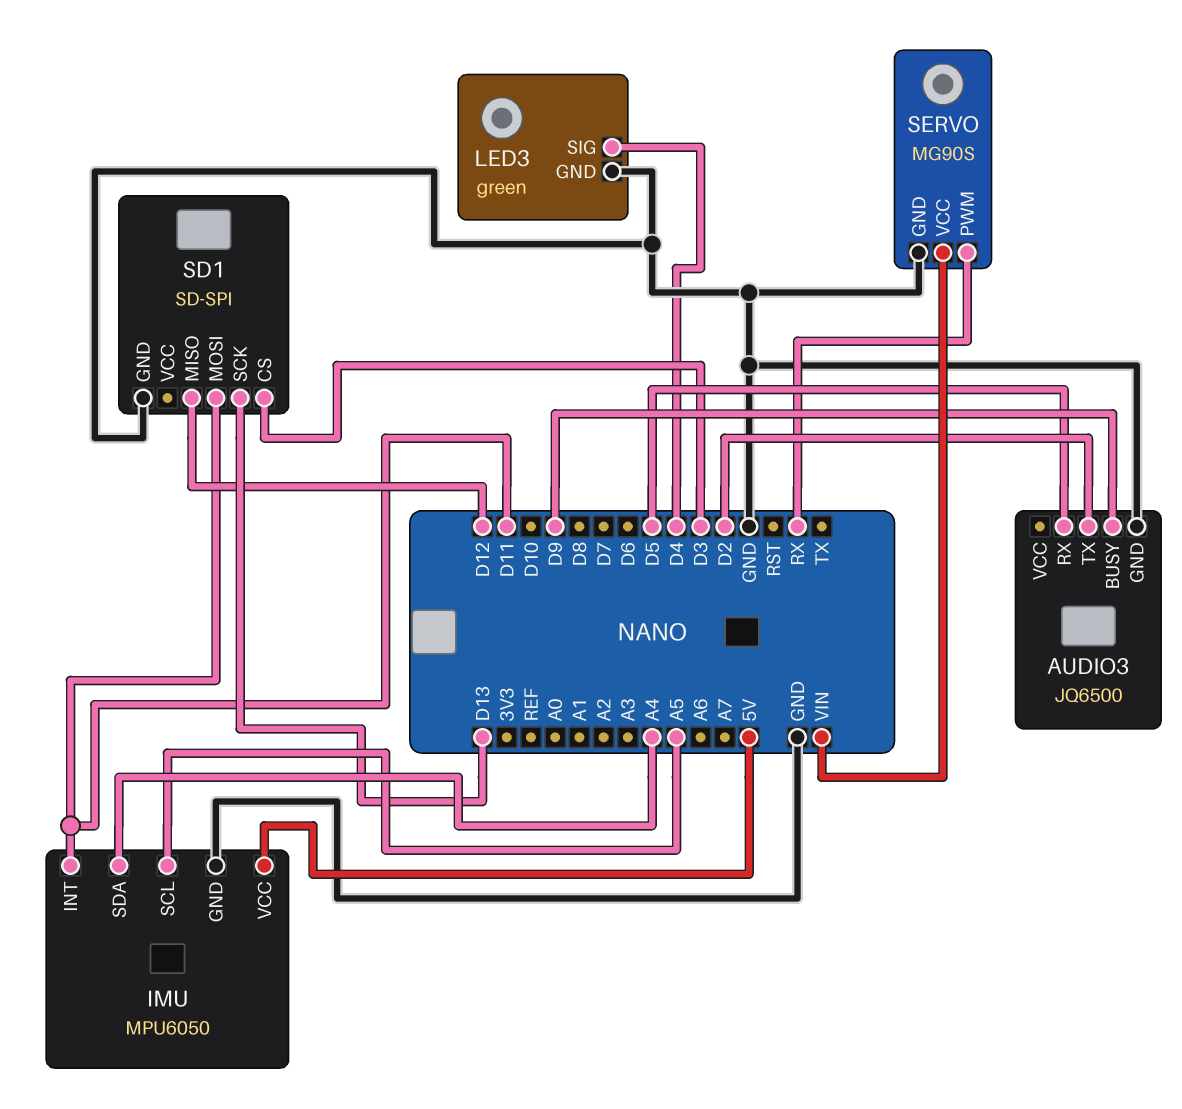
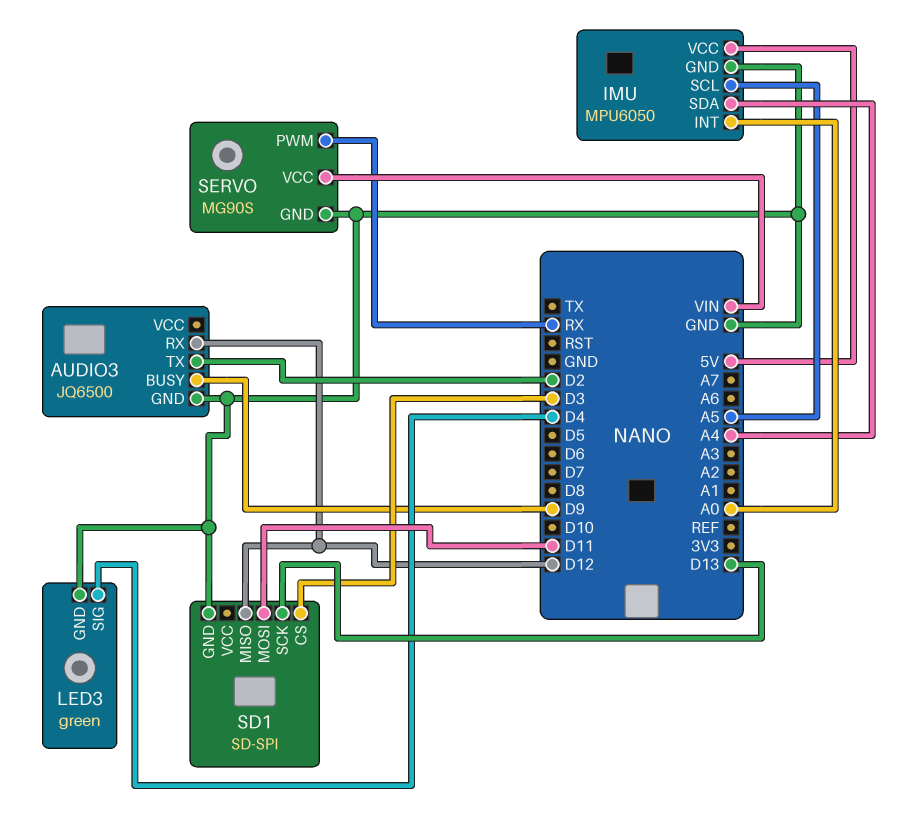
AUDIO3 pin RX: D5 -> D12
IMU pin INT: D11 -> A0

